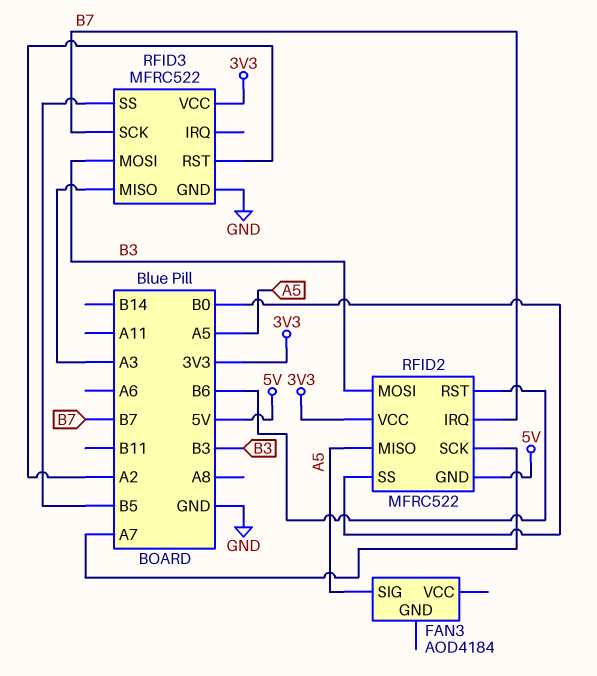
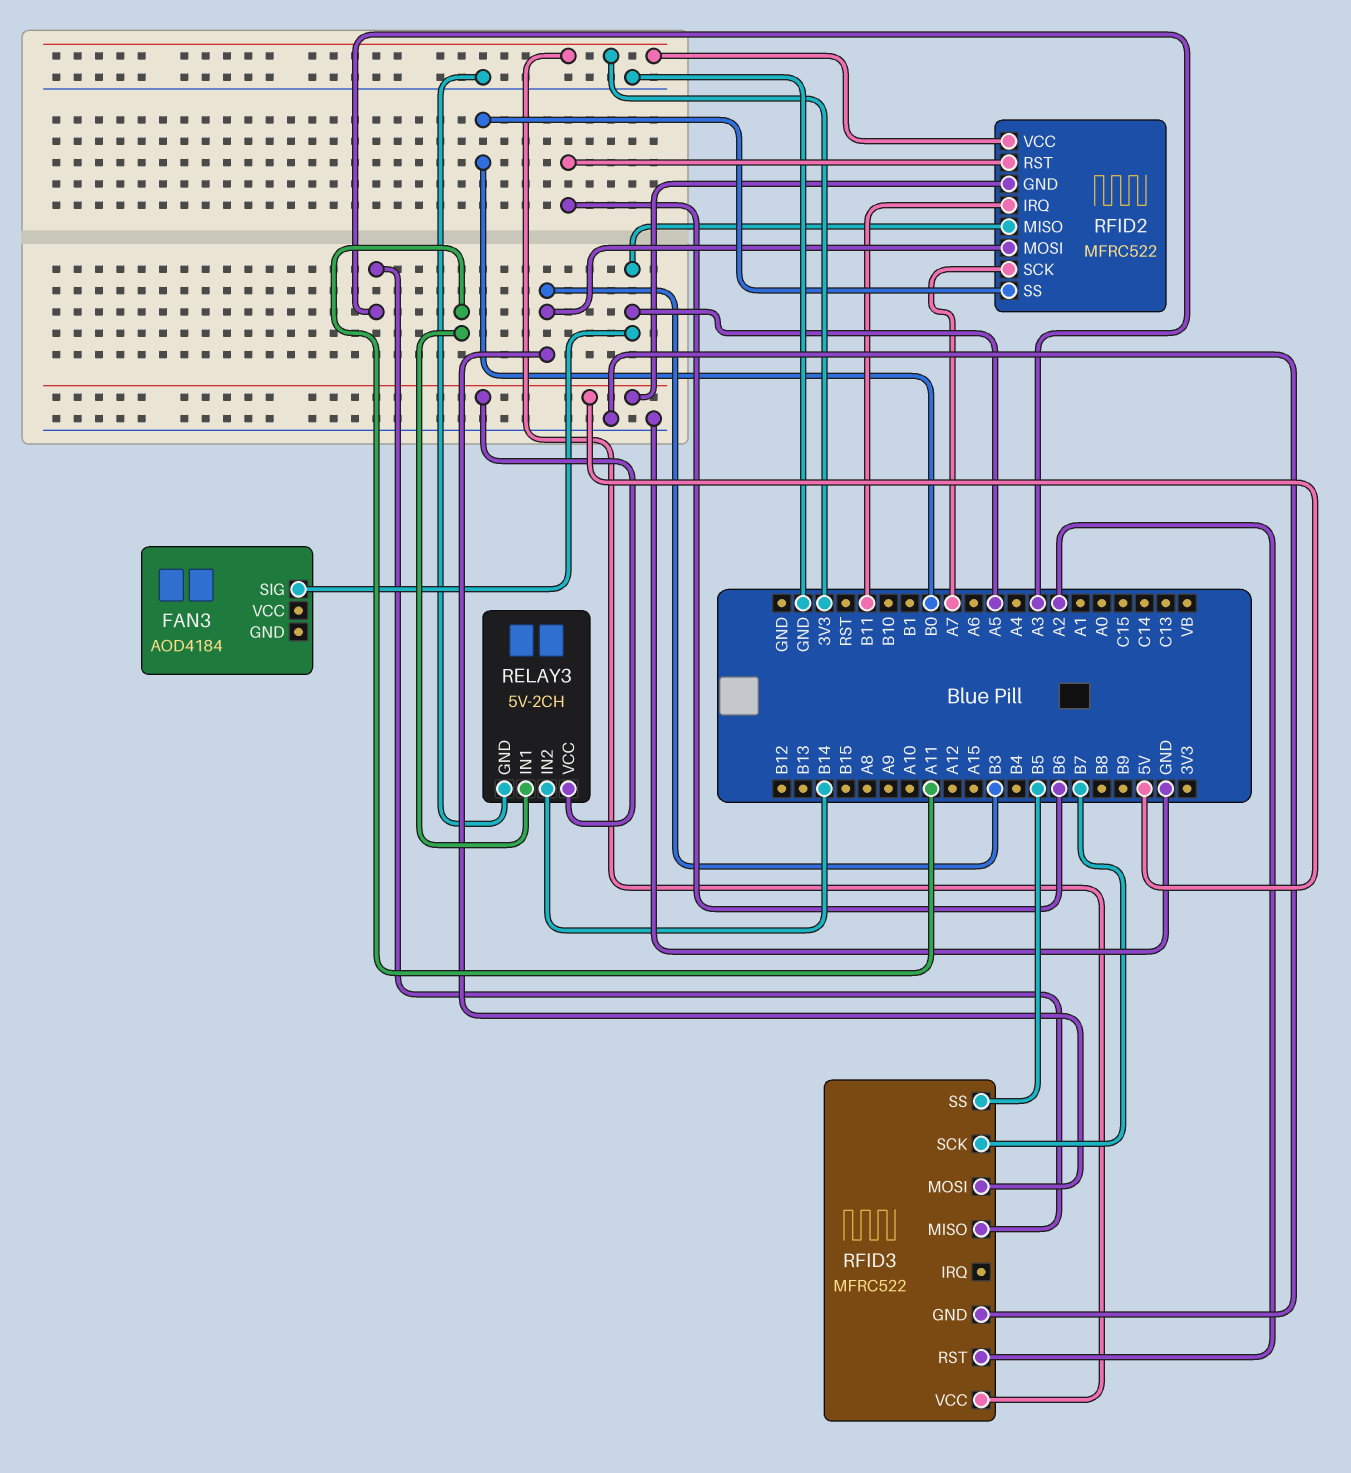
RELAY3: none -> 5V-2CH
RELAY3 pin GND: none -> GND
RELAY3 pin IN1: none -> A11
RELAY3 pin IN2: none -> B14
RELAY3 pin VCC: none -> 5V
RFID2 pin IRQ: B7 -> B11

